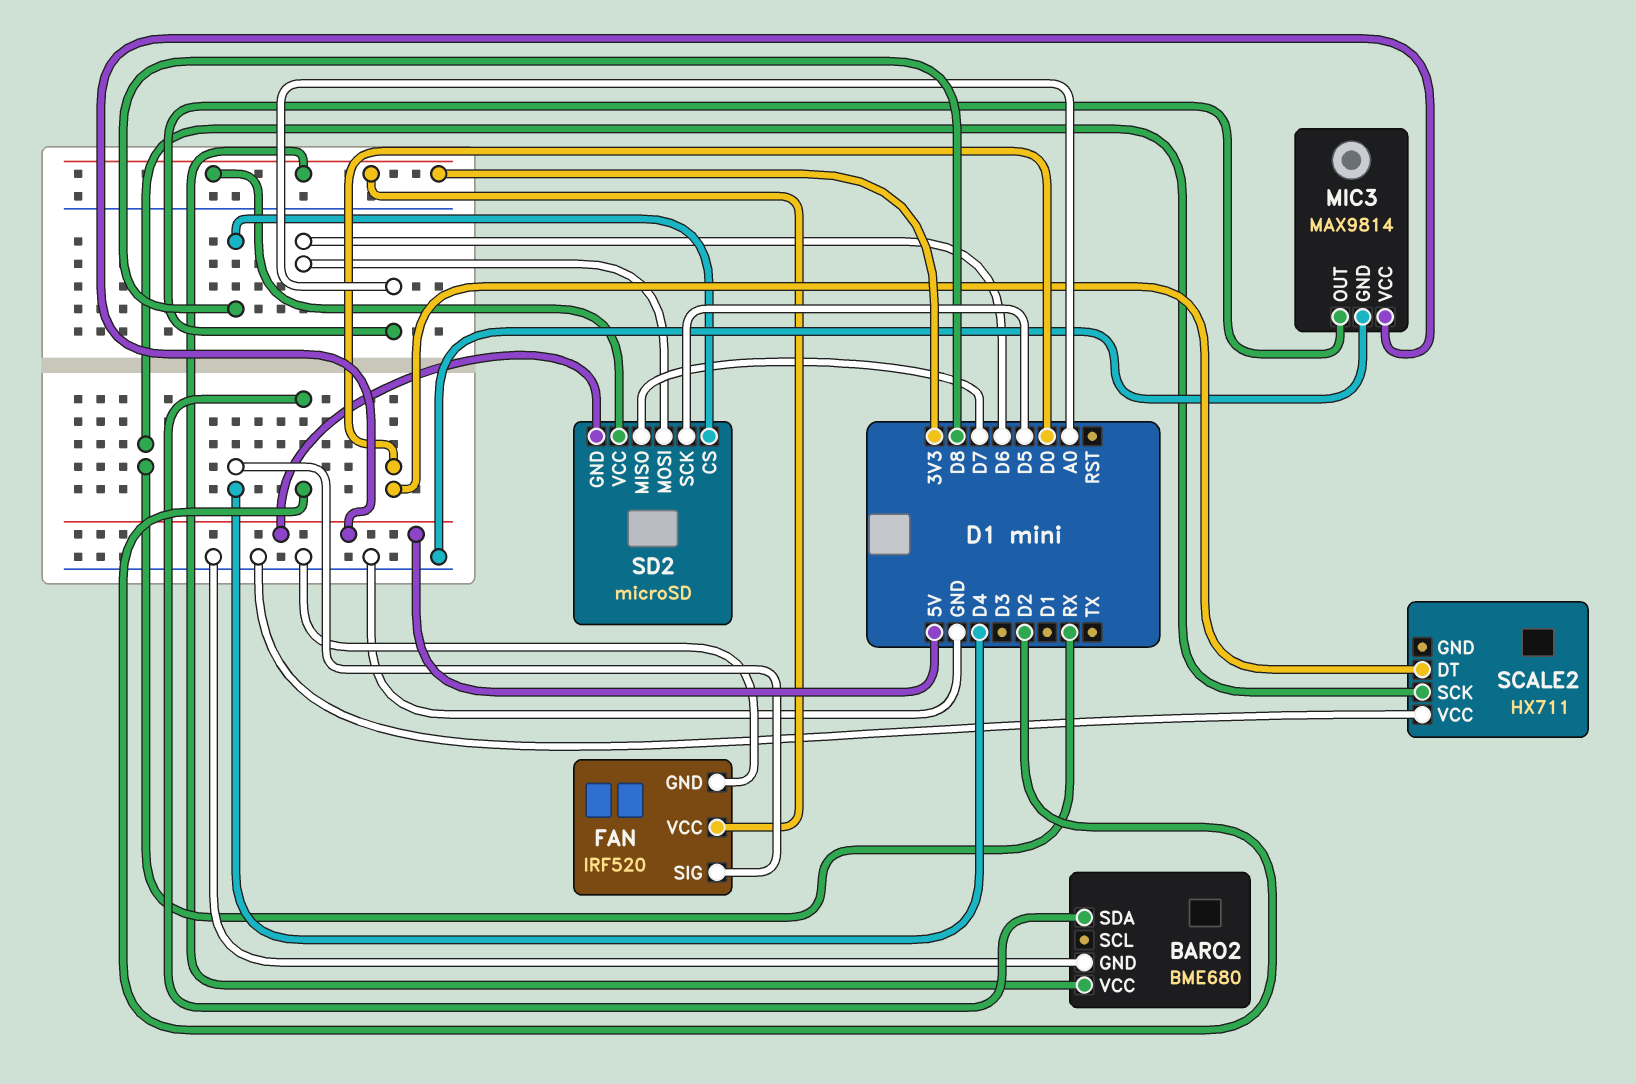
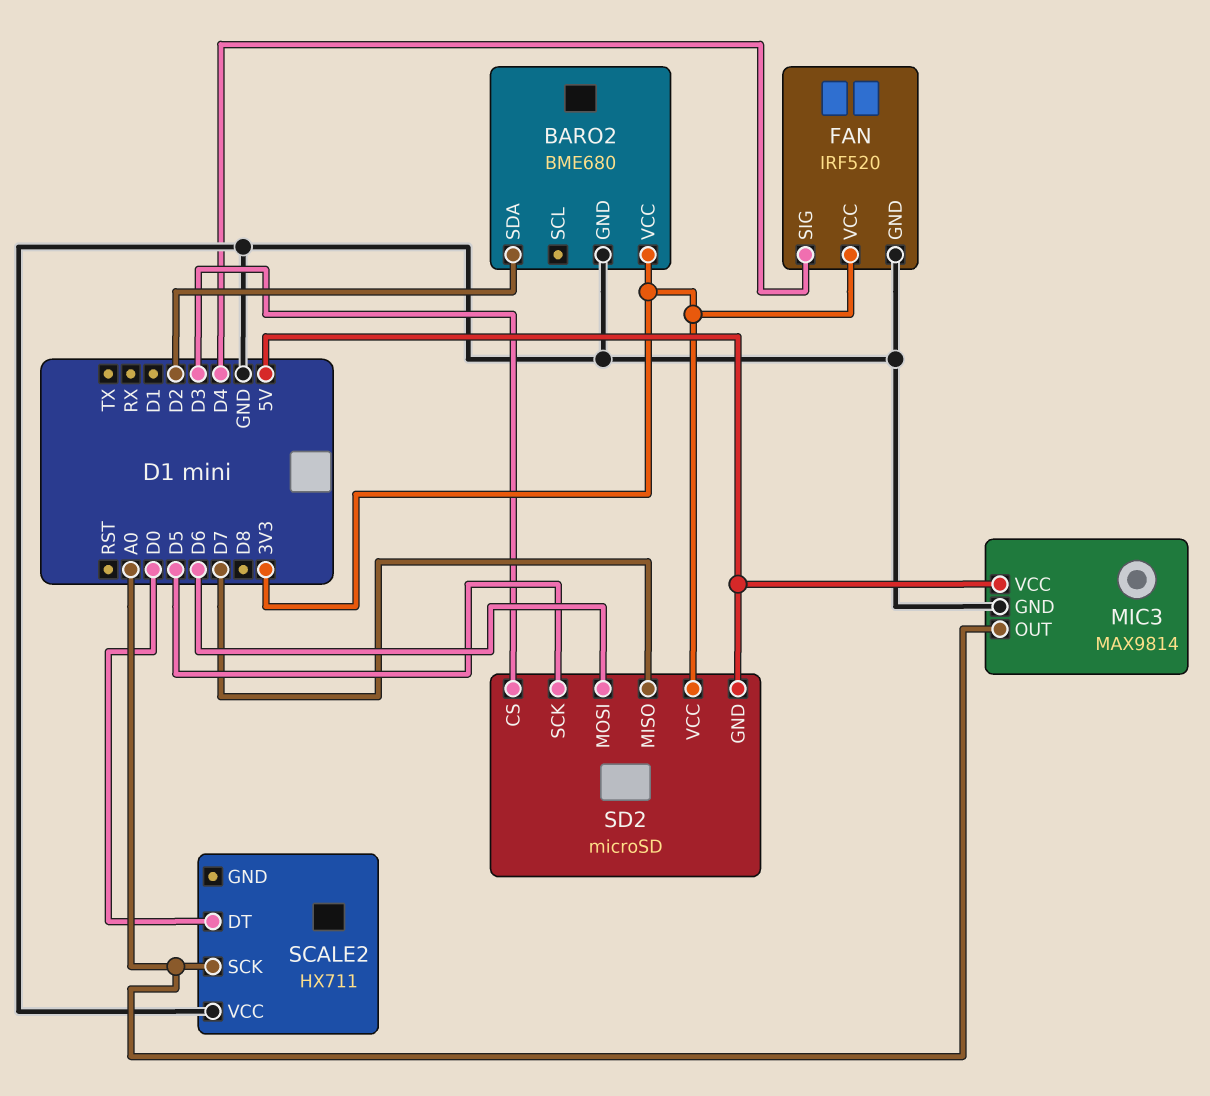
SCALE2 pin SCK: RX -> A0
SD2 pin CS: D8 -> D3

